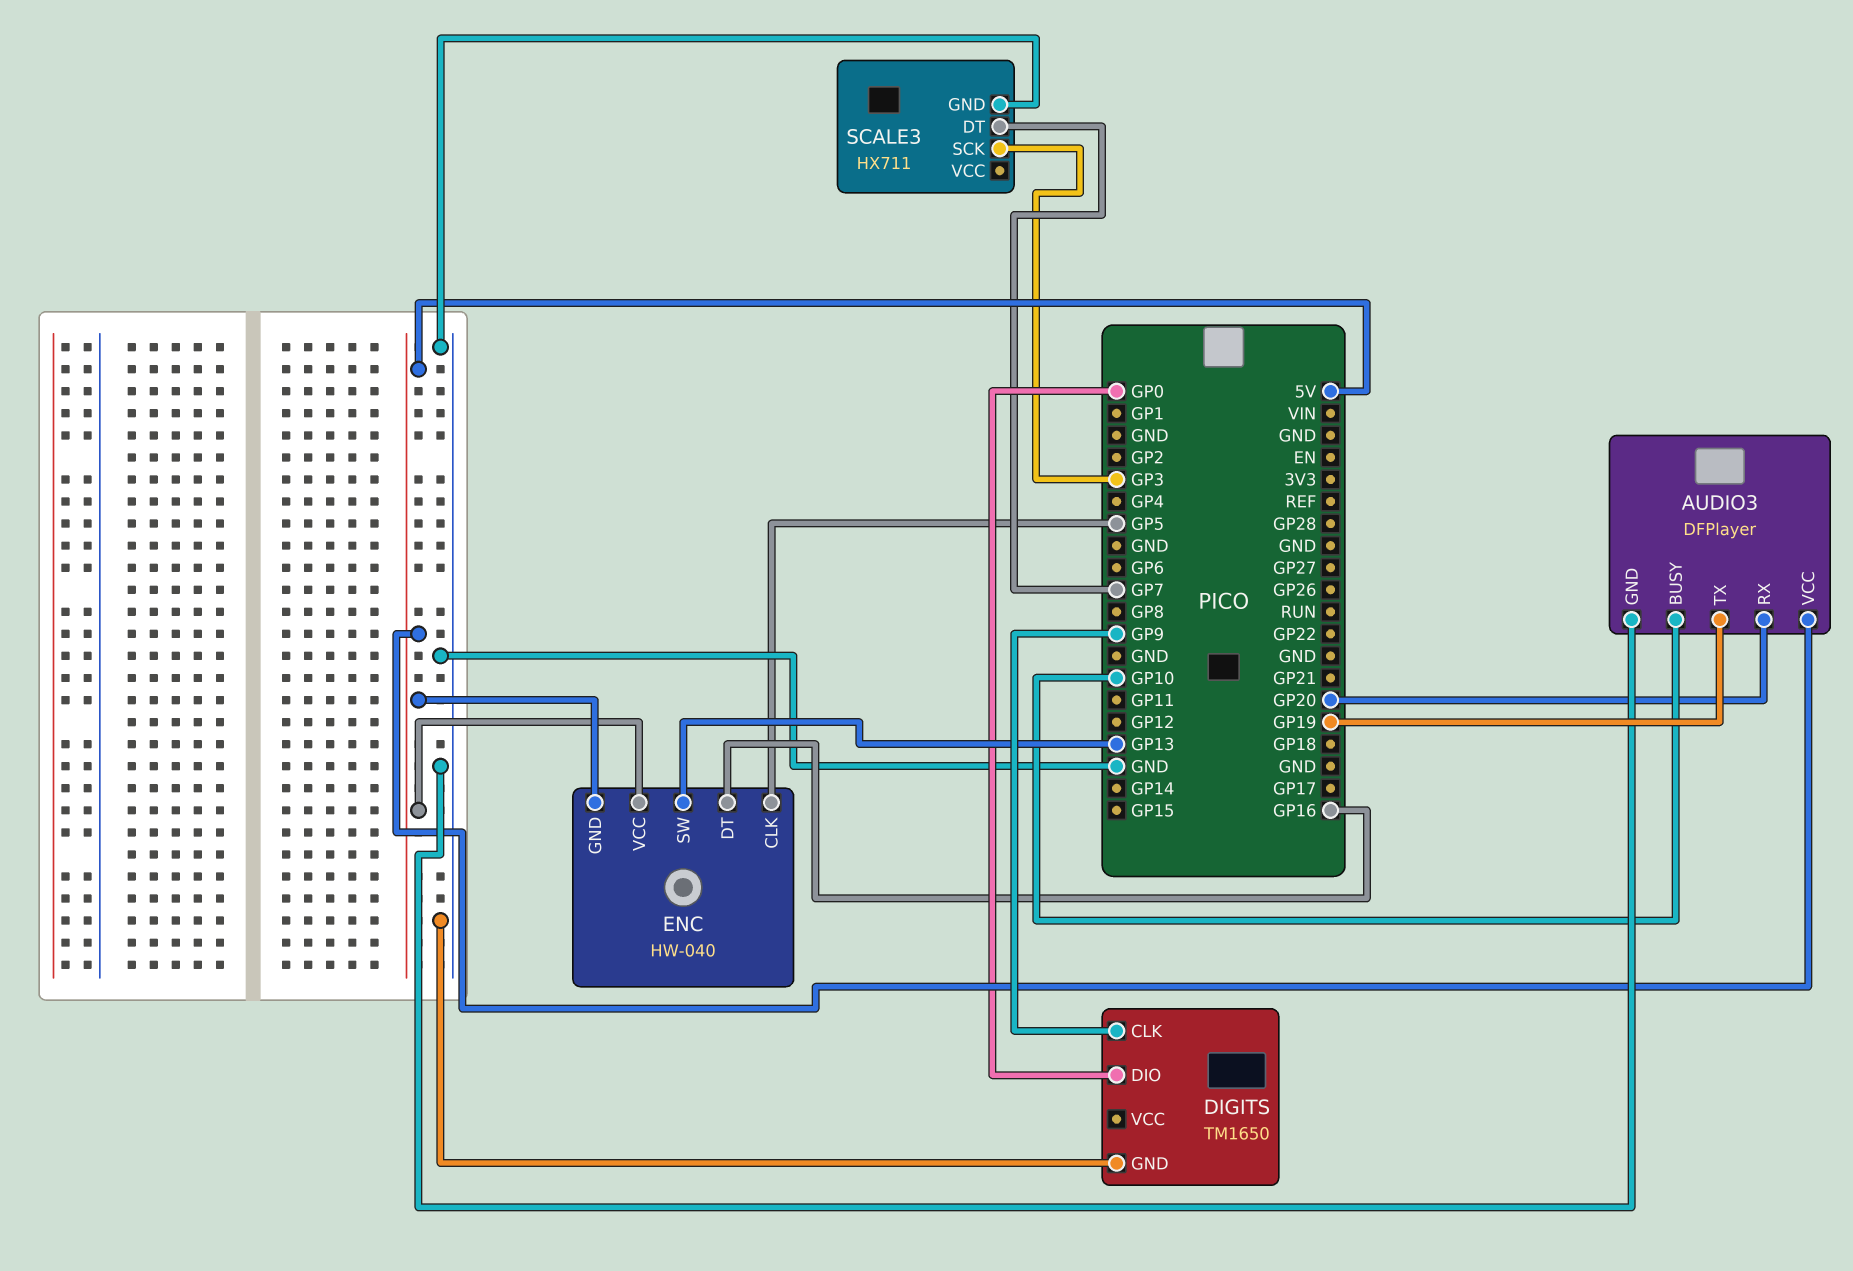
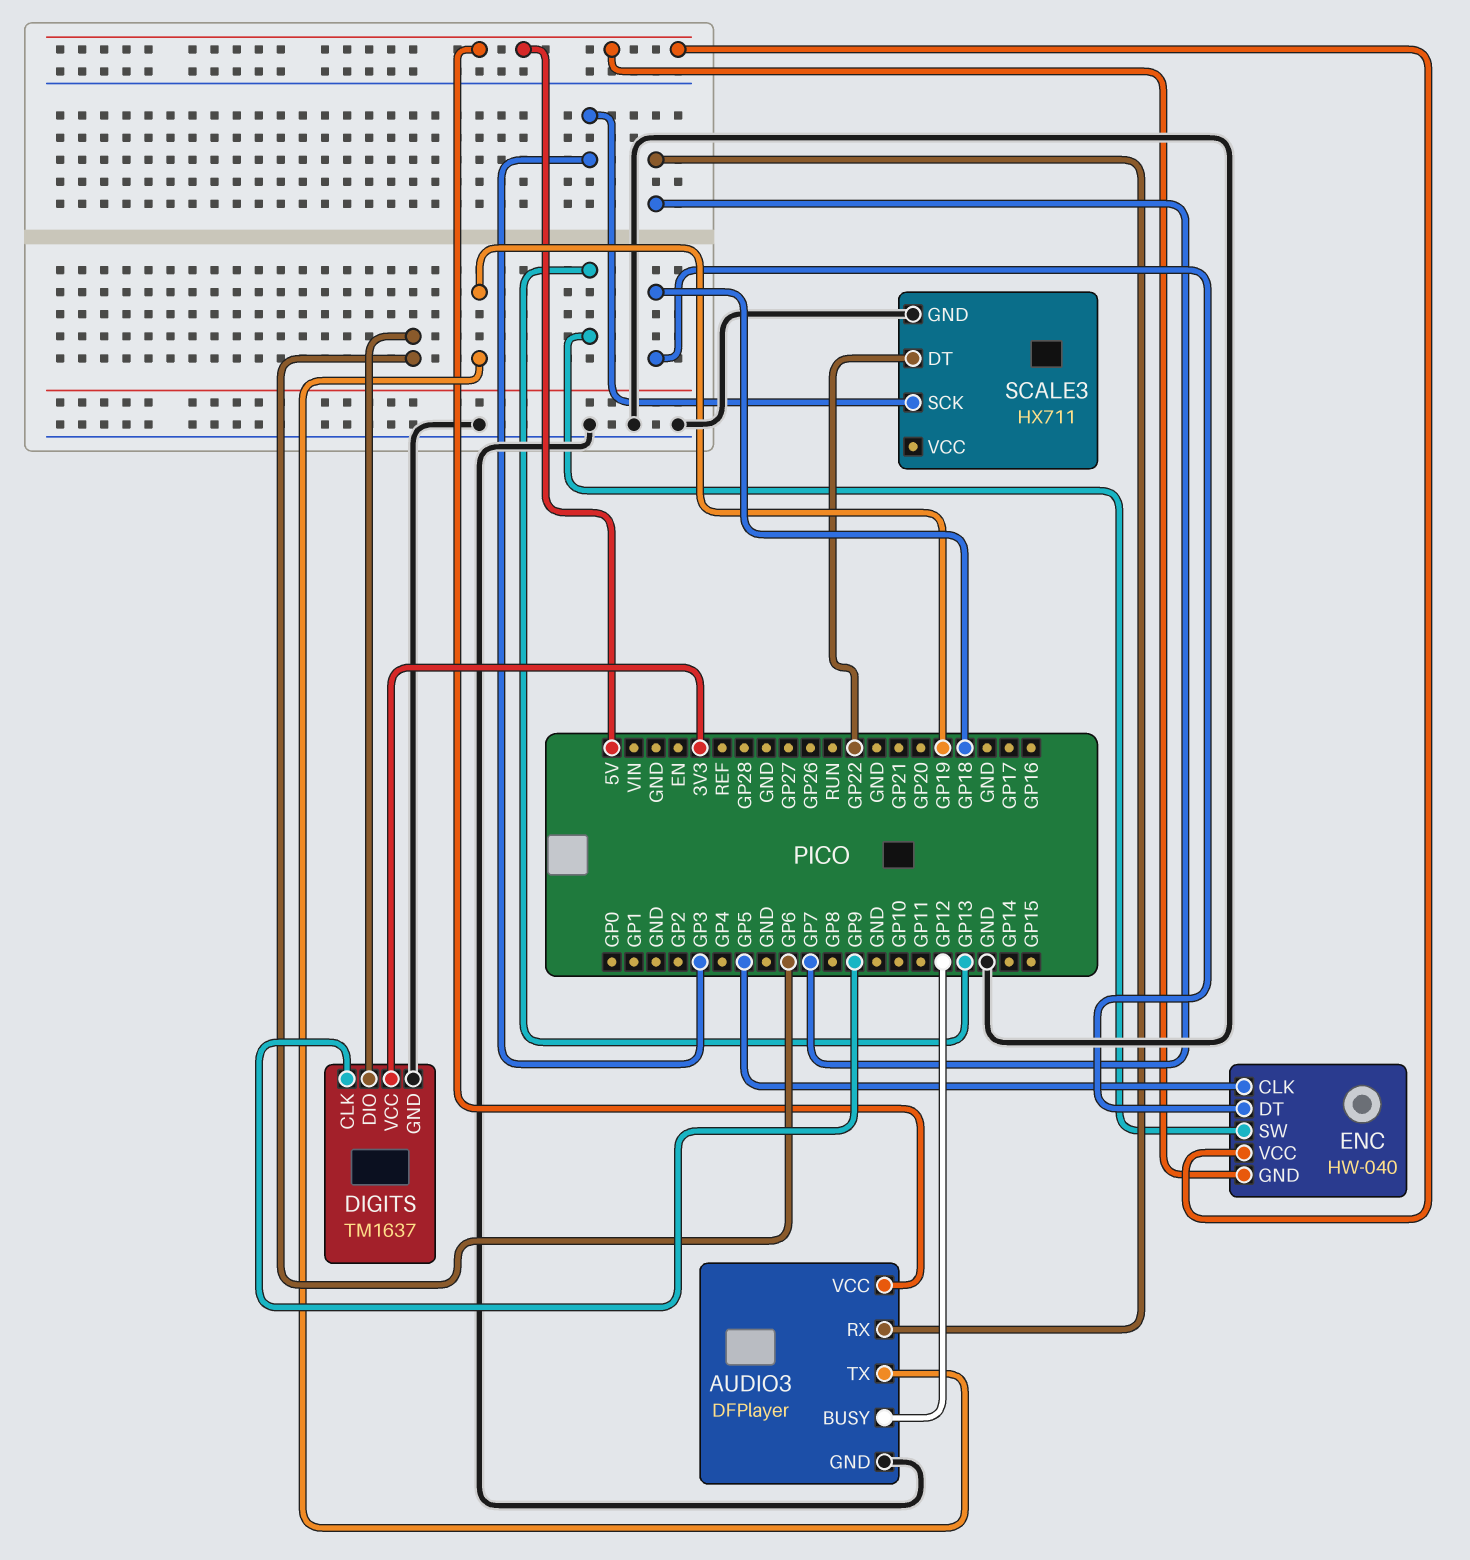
AUDIO3 pin BUSY: GP10 -> GP12
AUDIO3 pin RX: GP20 -> GP7
DIGITS: TM1650 -> TM1637
DIGITS pin DIO: GP0 -> GP6
DIGITS pin VCC: none -> 3V3
ENC pin DT: GP16 -> GP18
SCALE3 pin DT: GP7 -> GP22

